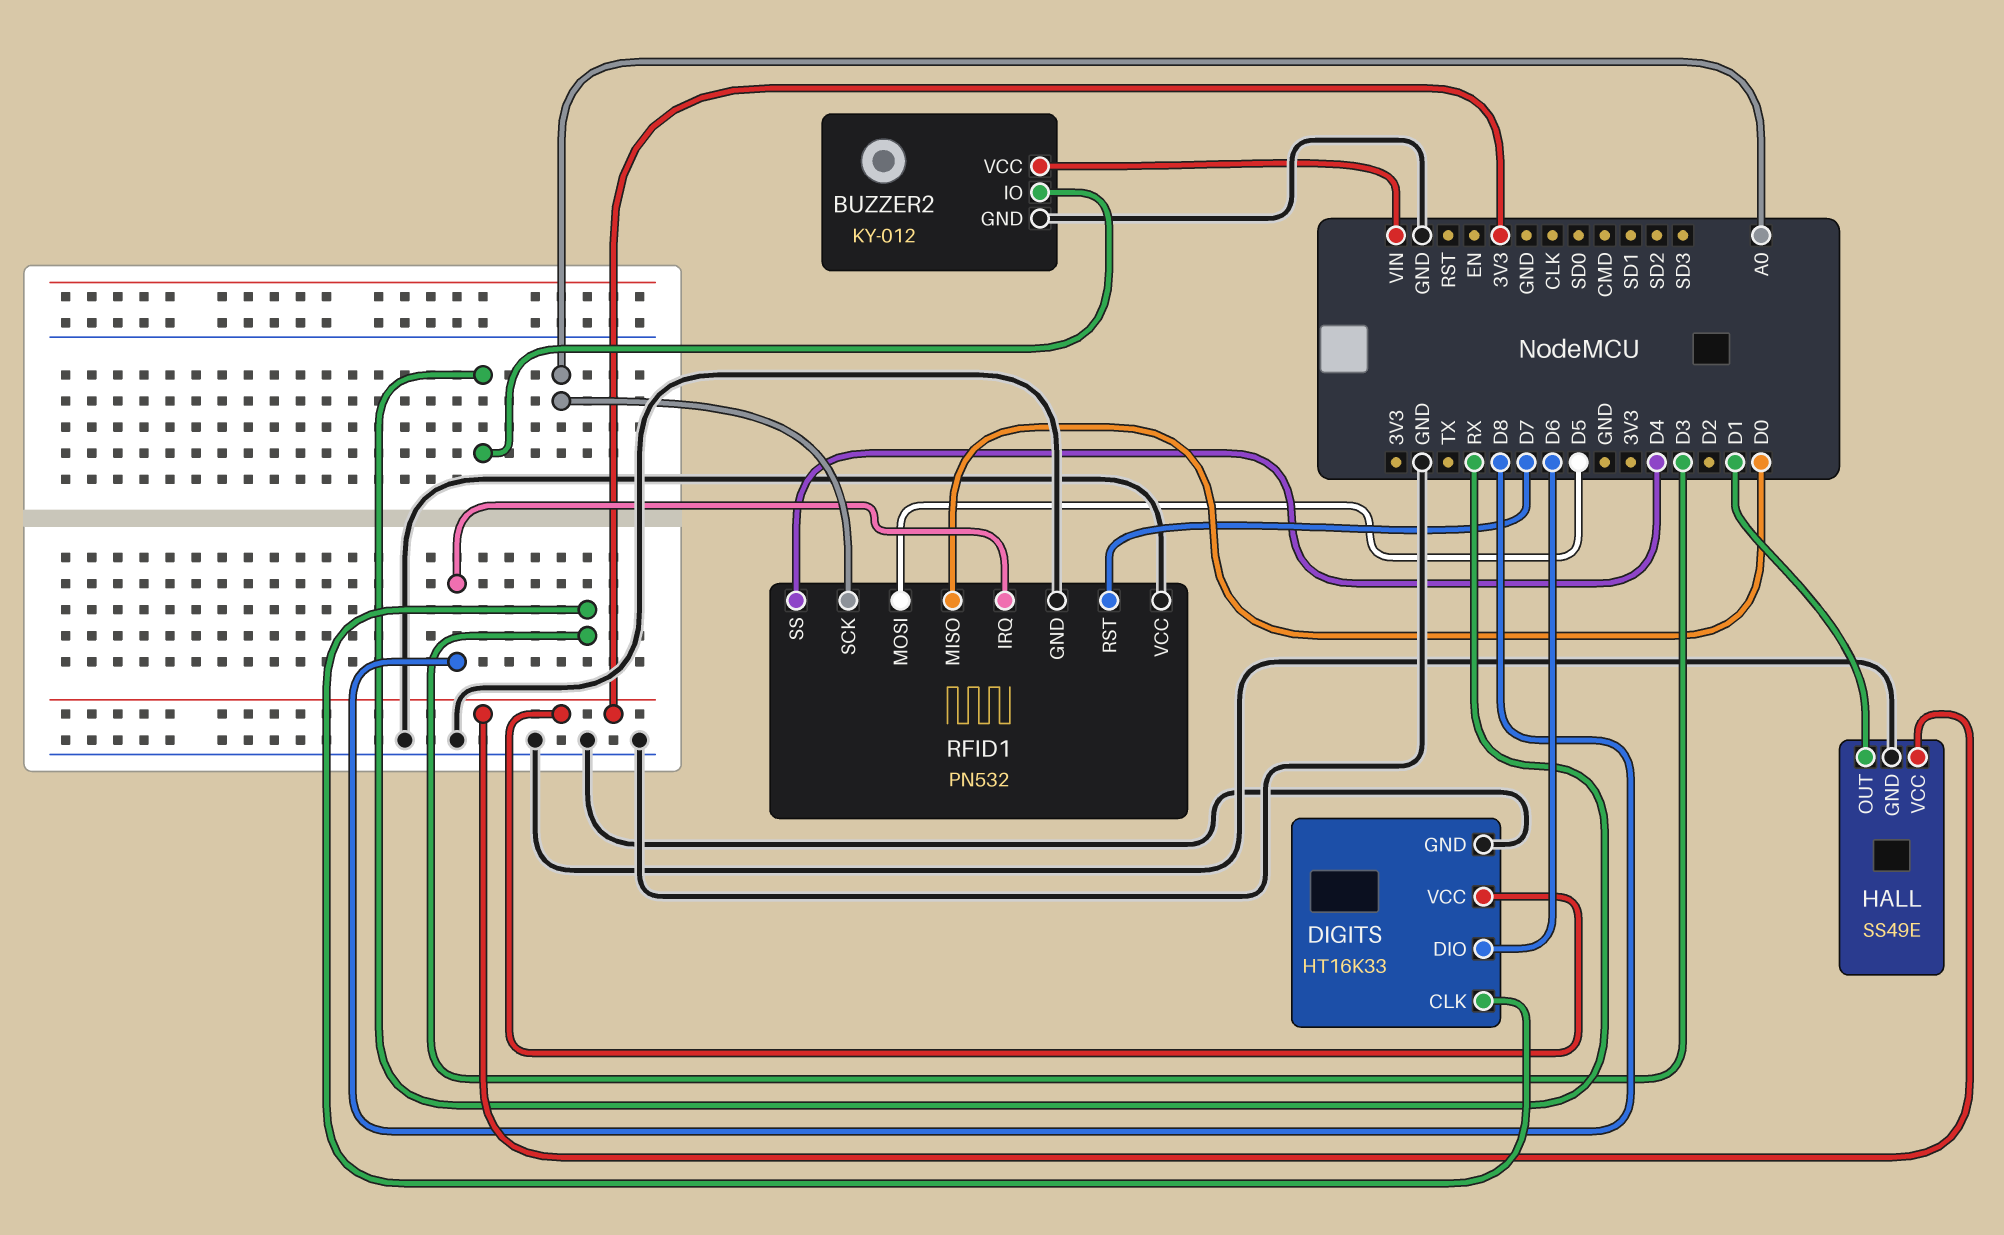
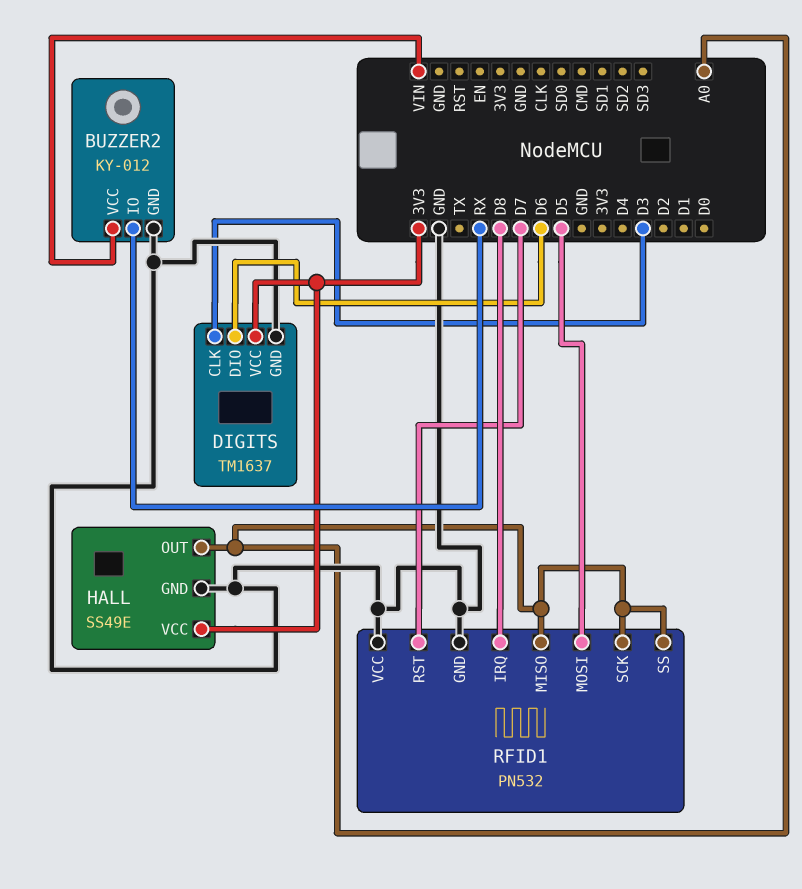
DIGITS: HT16K33 -> TM1637
HALL pin OUT: D1 -> A0
RFID1 pin MISO: D0 -> A0
RFID1 pin SS: D4 -> A0

